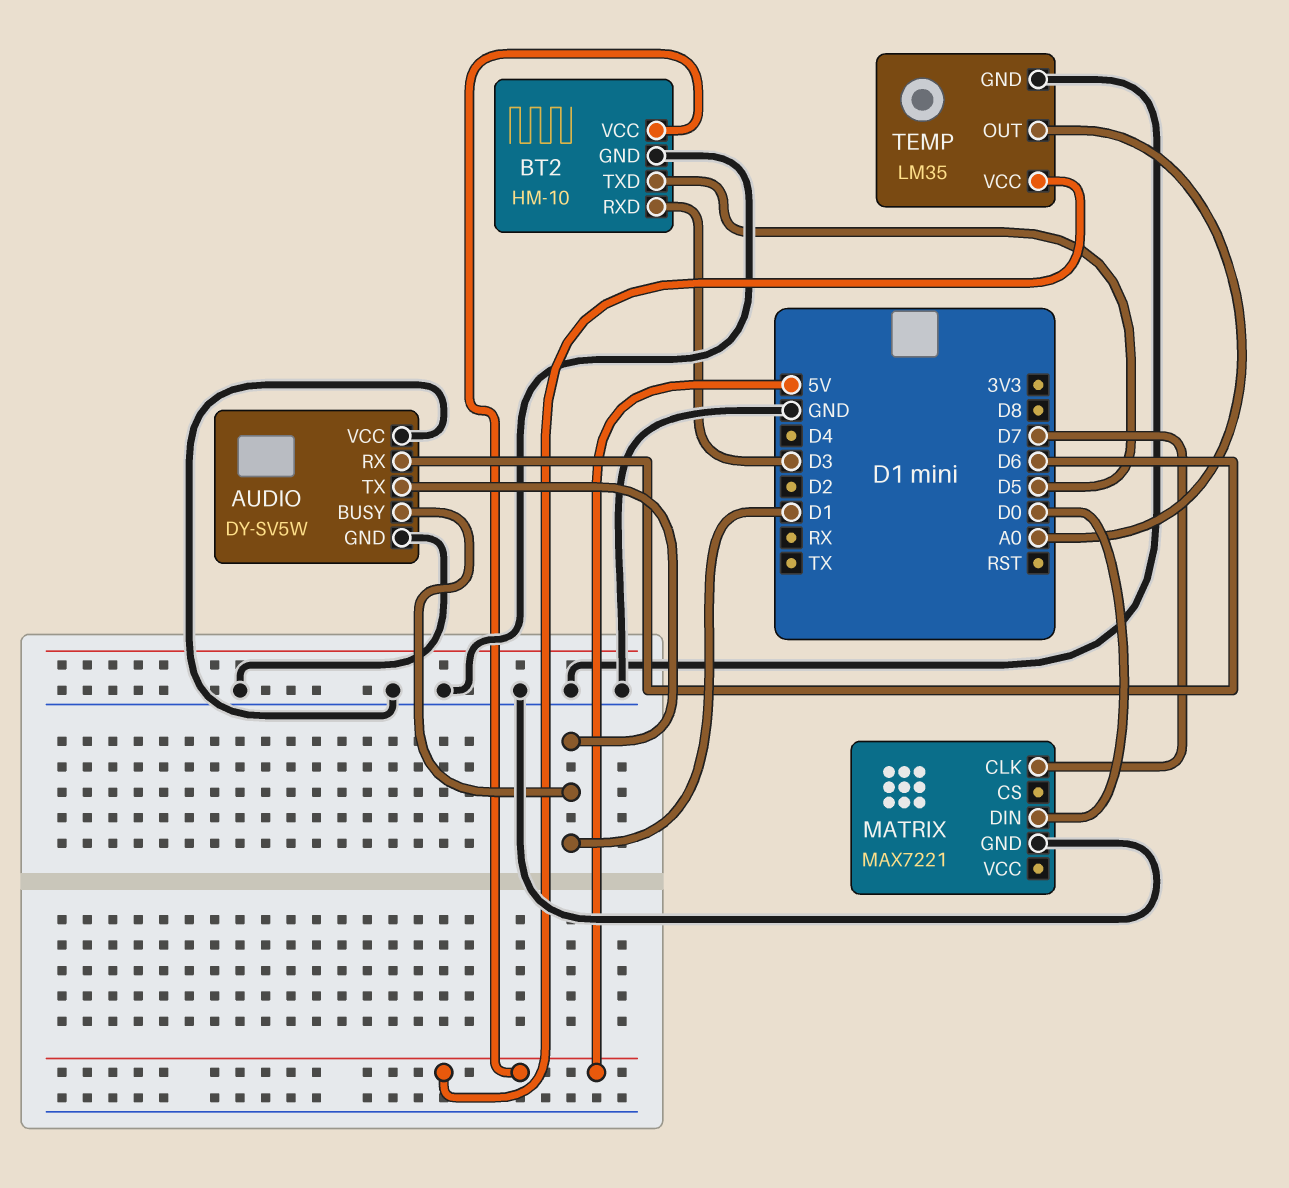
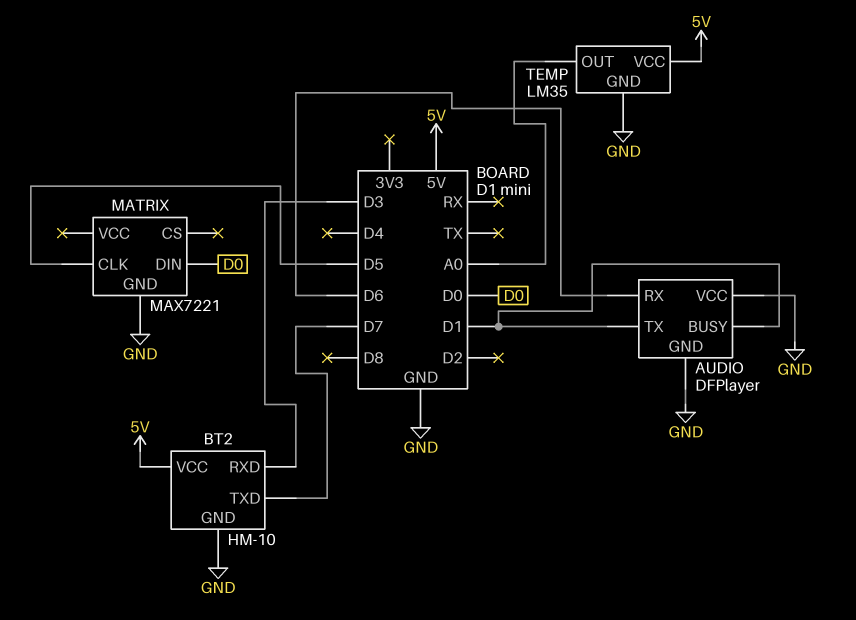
AUDIO: DY-SV5W -> DFPlayer
BT2 pin TXD: D5 -> D7
MATRIX pin CLK: D7 -> D5

